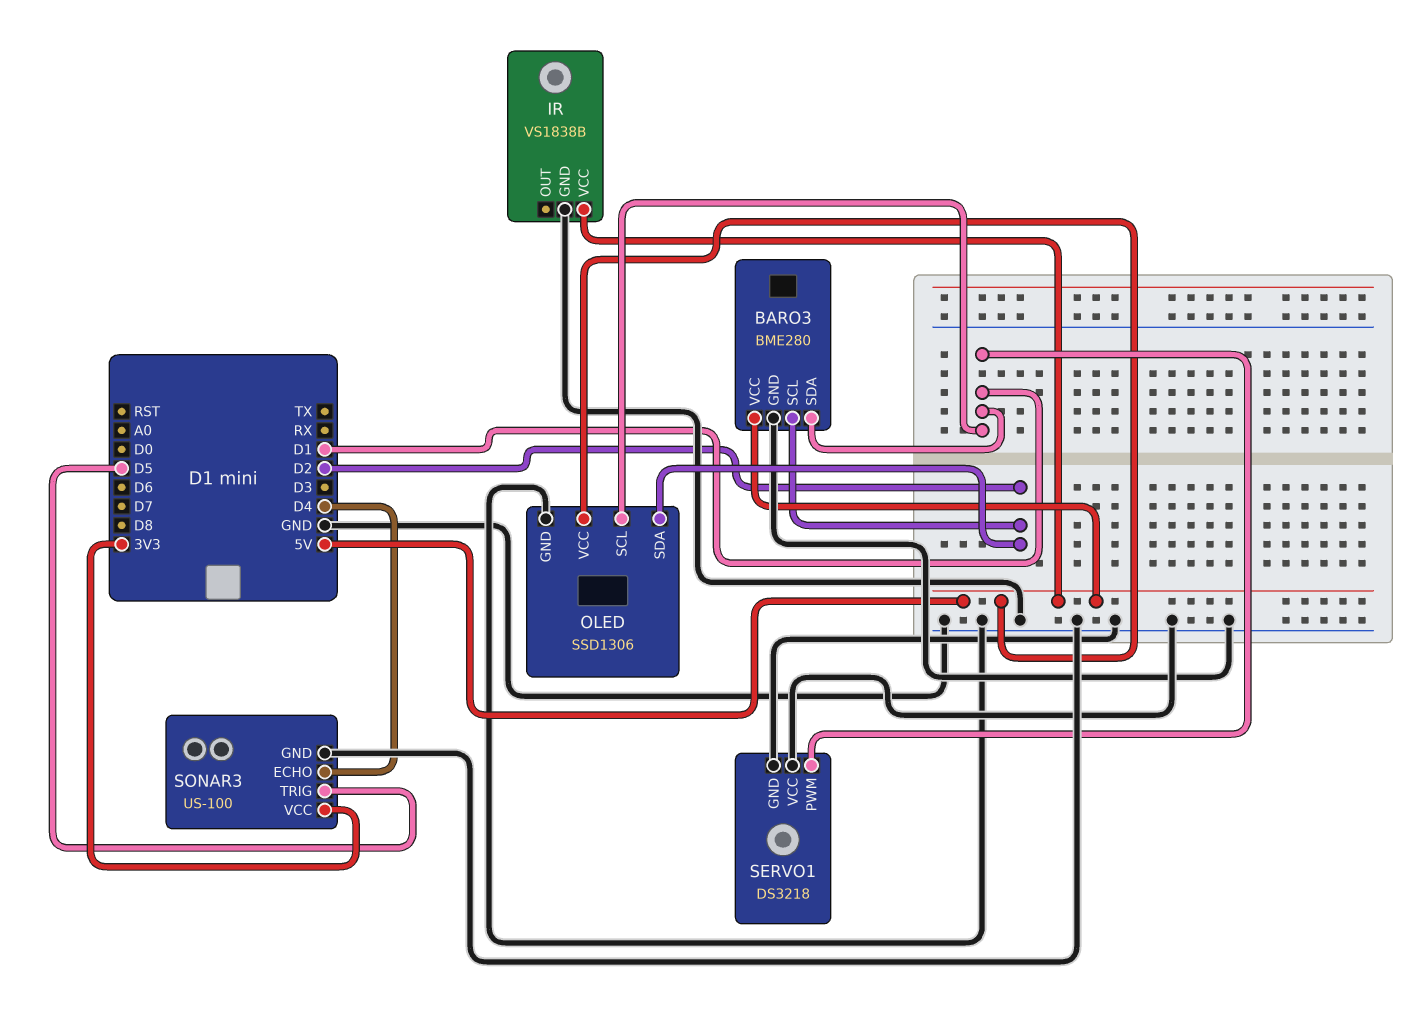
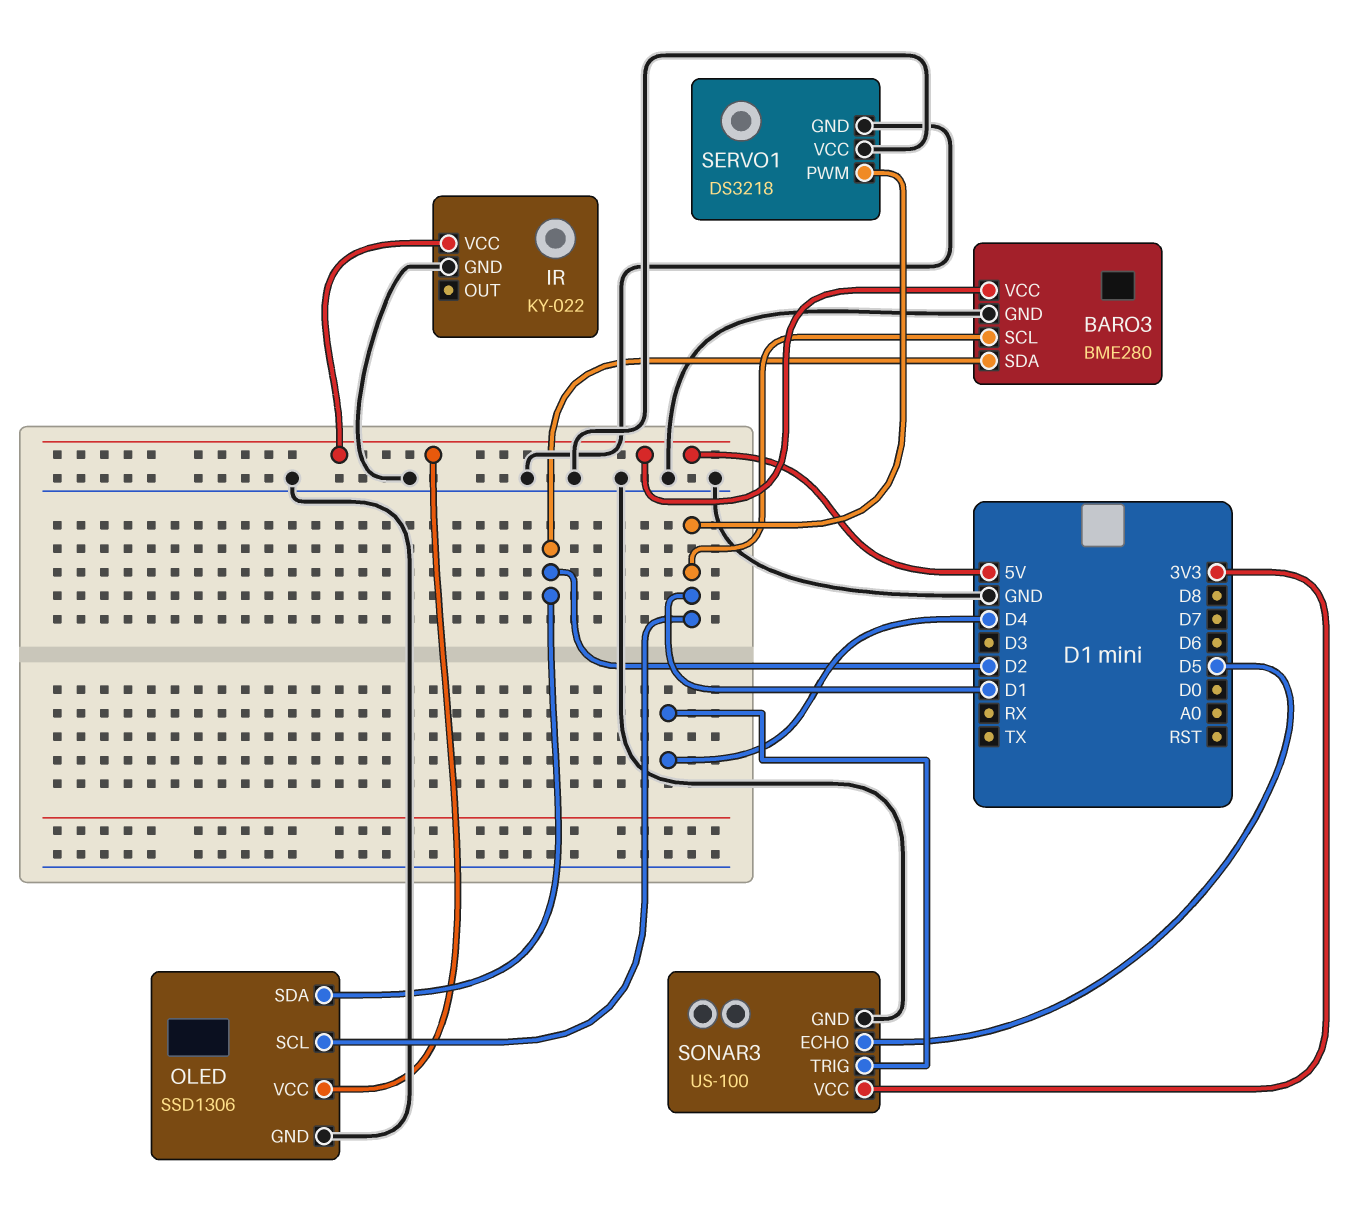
BARO3 pin SCL: D2 -> D1
BARO3 pin SDA: D1 -> D2
IR: VS1838B -> KY-022
SONAR3 pin ECHO: D4 -> D5
SONAR3 pin TRIG: D5 -> D4

